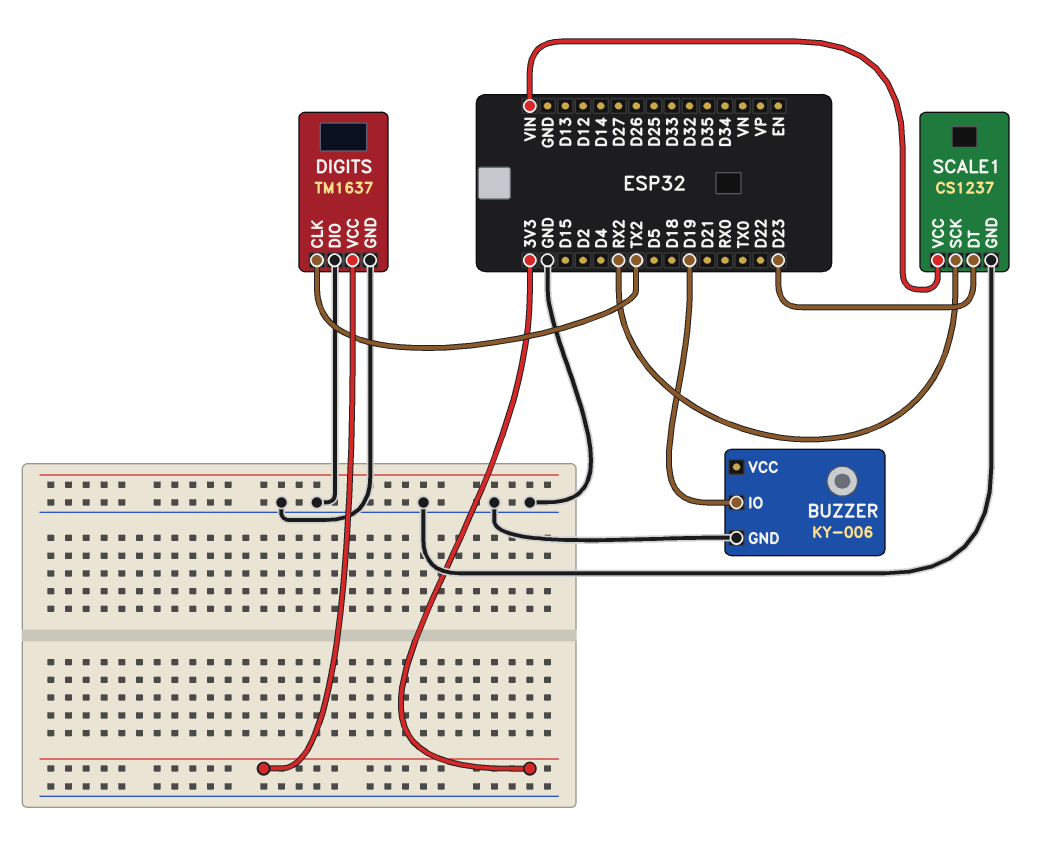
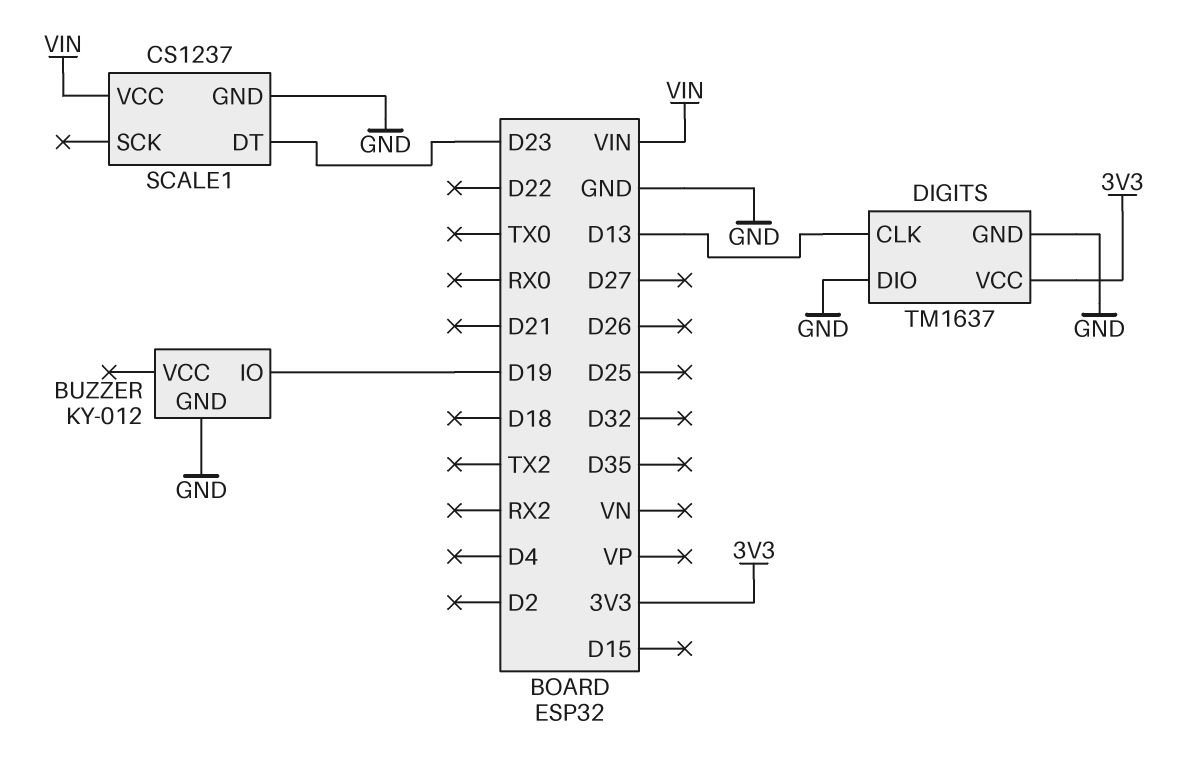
BUZZER: KY-006 -> KY-012
DIGITS pin CLK: TX2 -> D13
SCALE1 pin SCK: RX2 -> none

